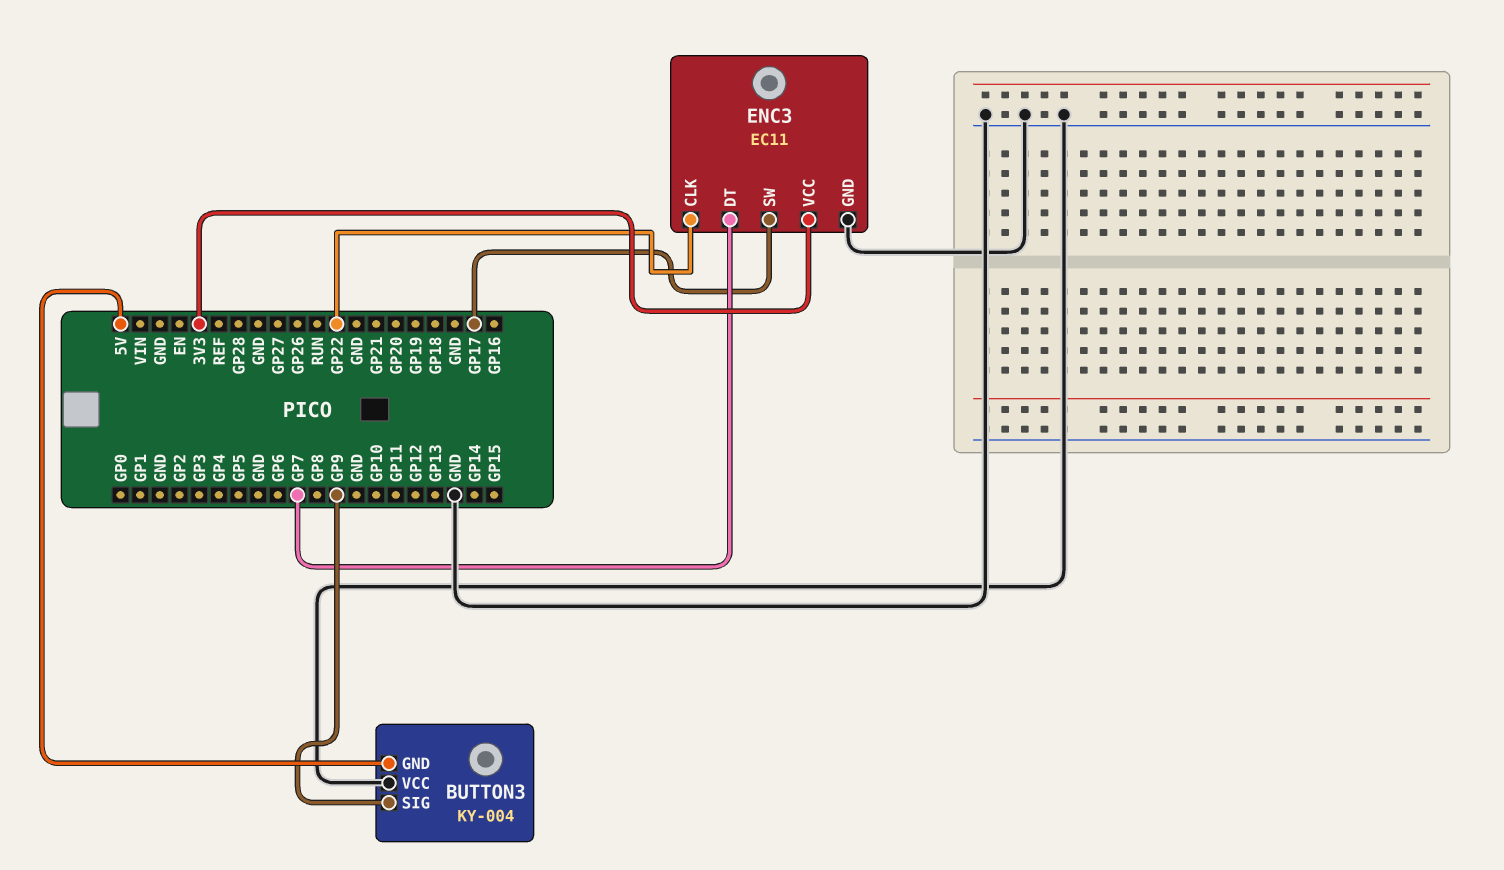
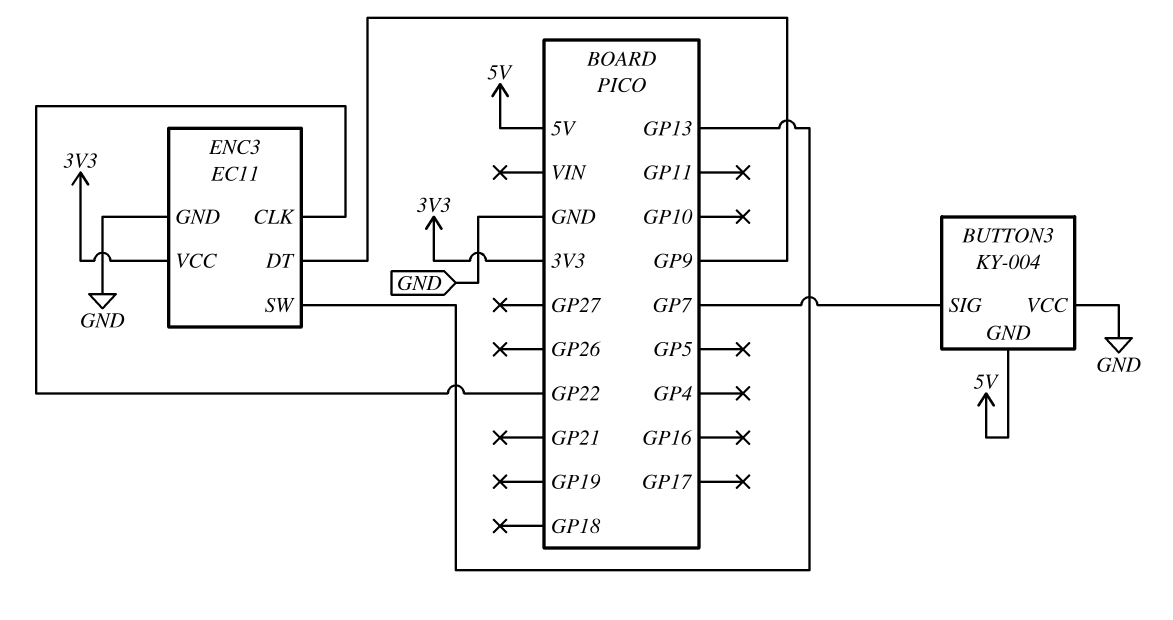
BUTTON3 pin SIG: GP9 -> GP7
ENC3 pin DT: GP7 -> GP9
ENC3 pin SW: GP17 -> GP13

